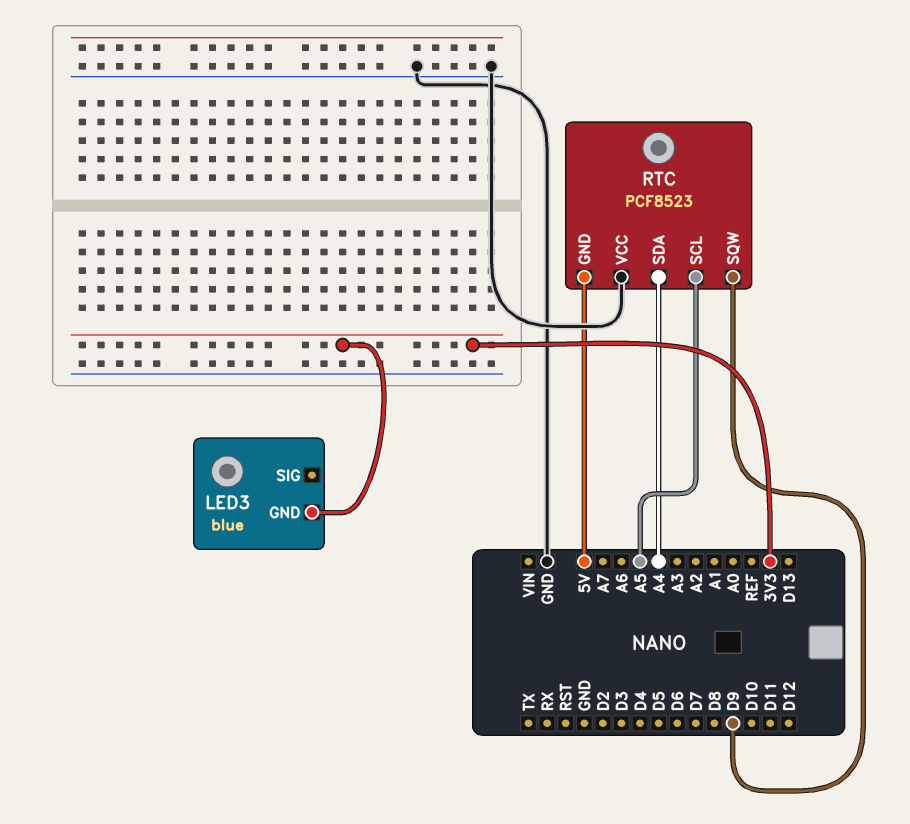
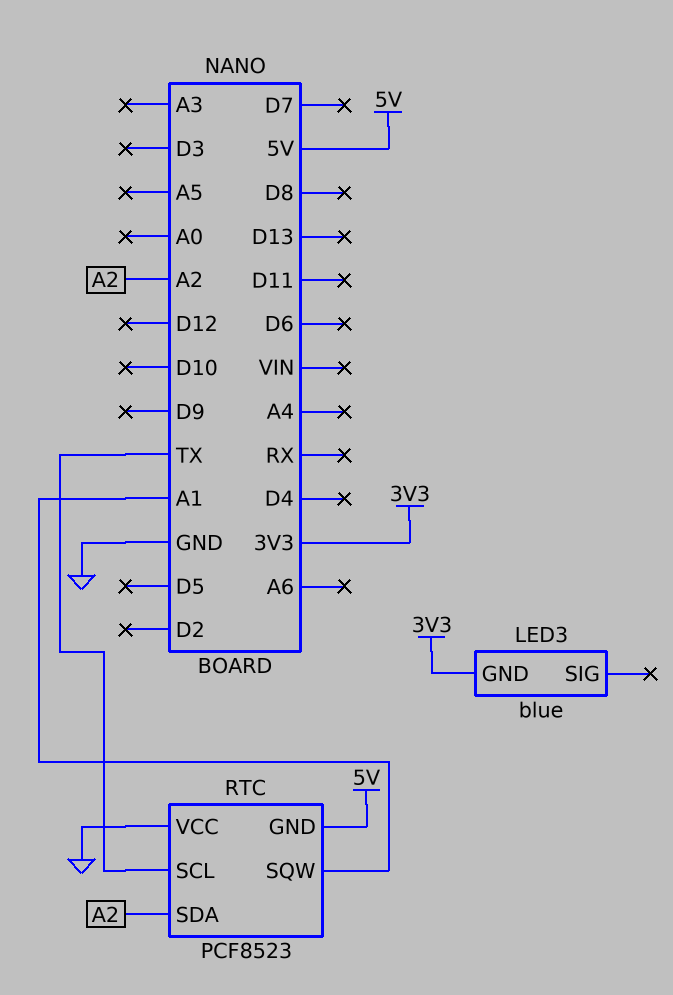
RTC pin SCL: A5 -> TX
RTC pin SDA: A4 -> A2
RTC pin SQW: D9 -> A1

